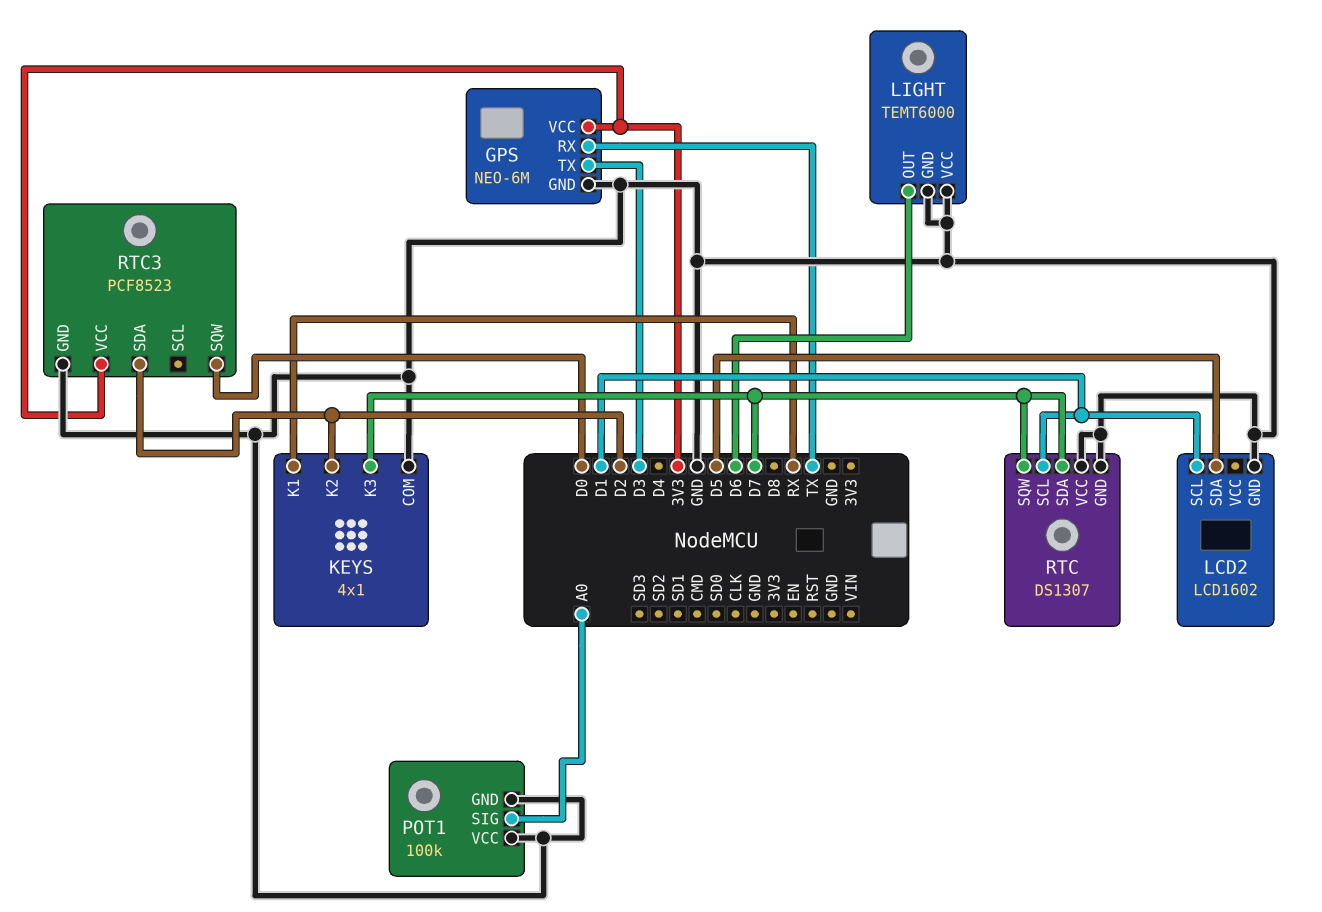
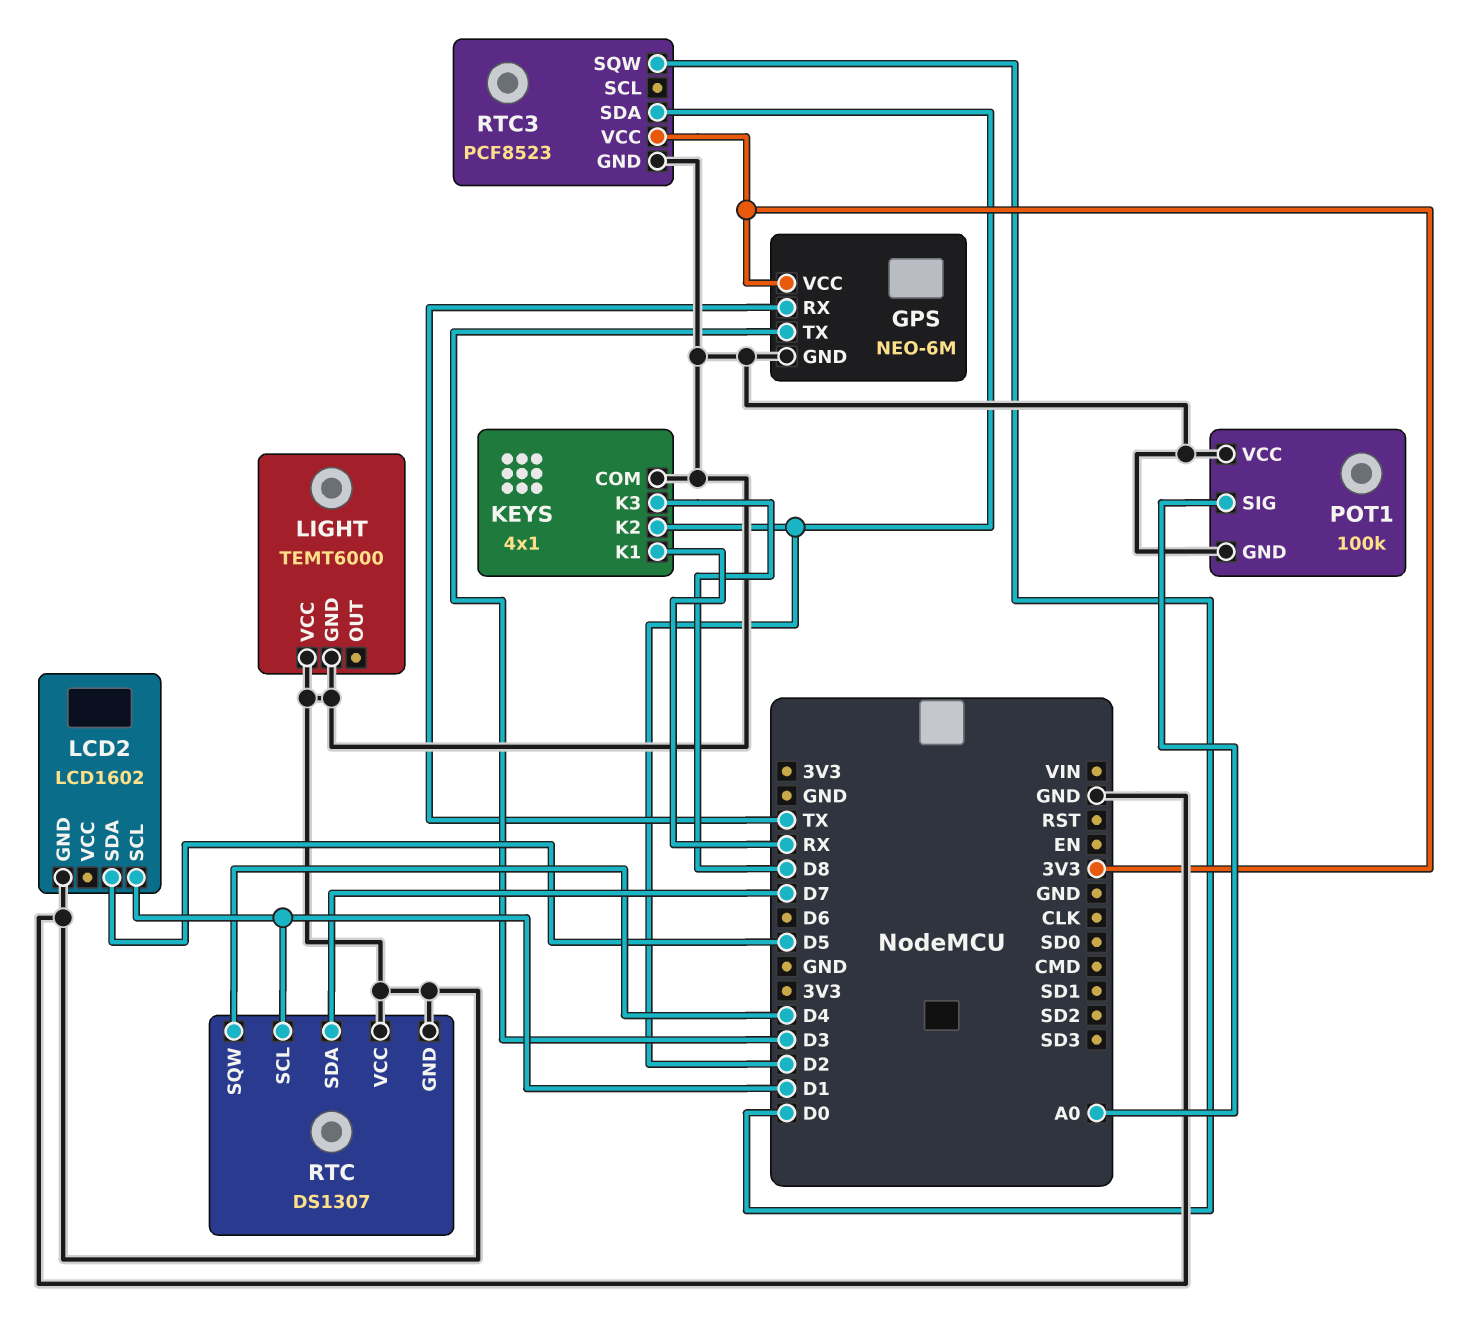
KEYS pin K3: D7 -> D8
LIGHT pin OUT: D6 -> none
RTC pin SQW: D7 -> D4

